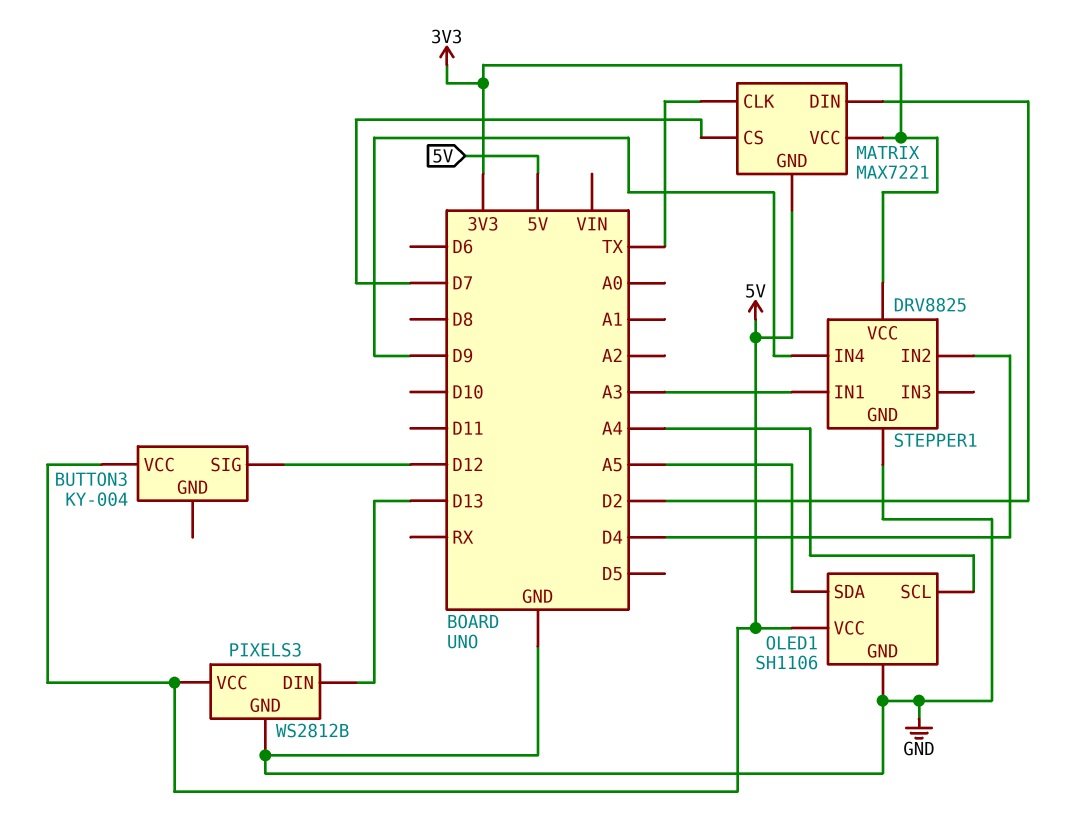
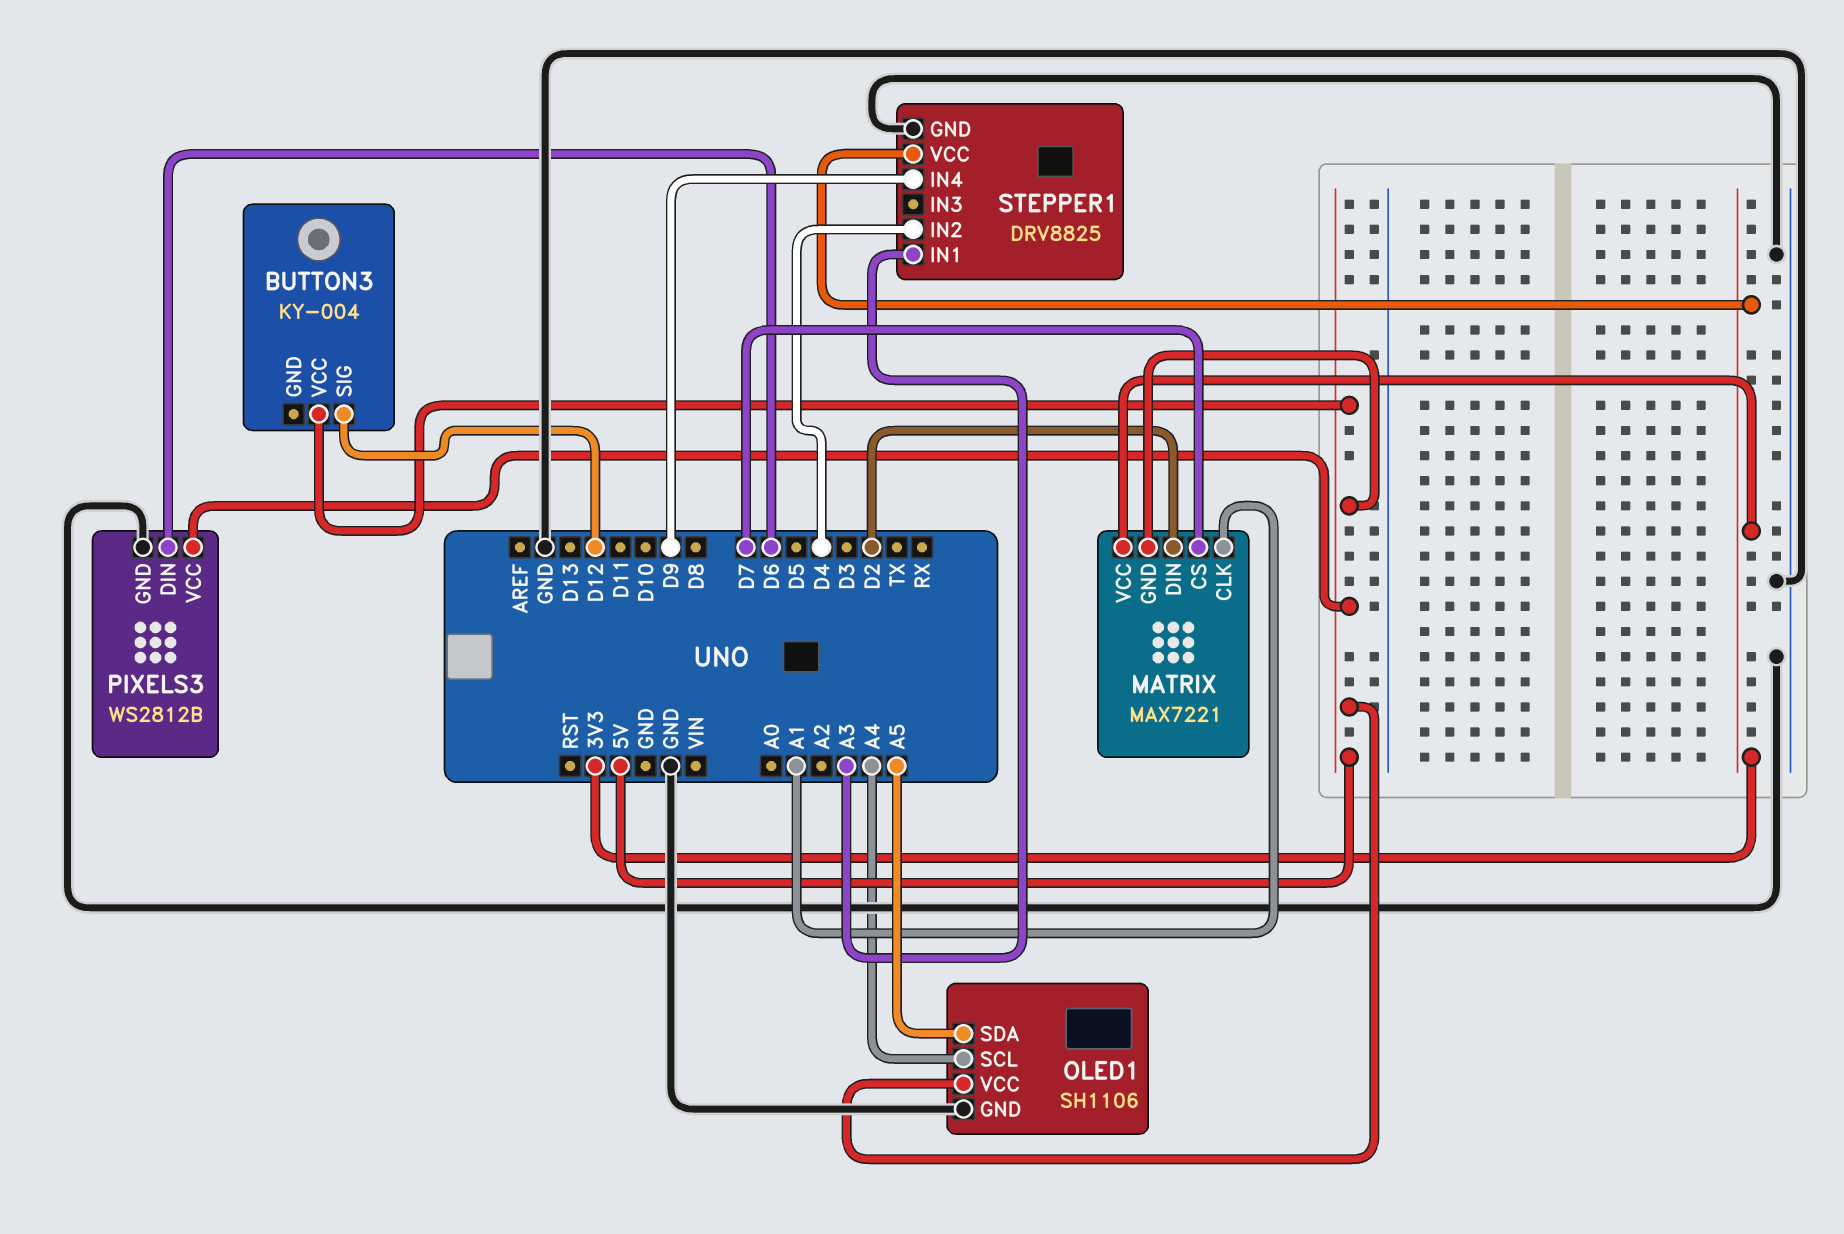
MATRIX pin CLK: TX -> A1
PIXELS3 pin DIN: D13 -> D6

